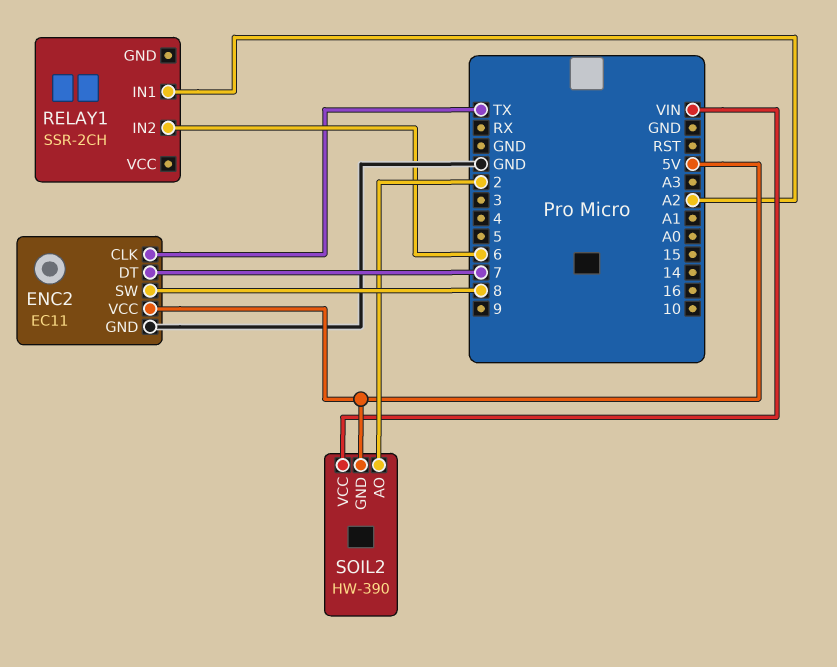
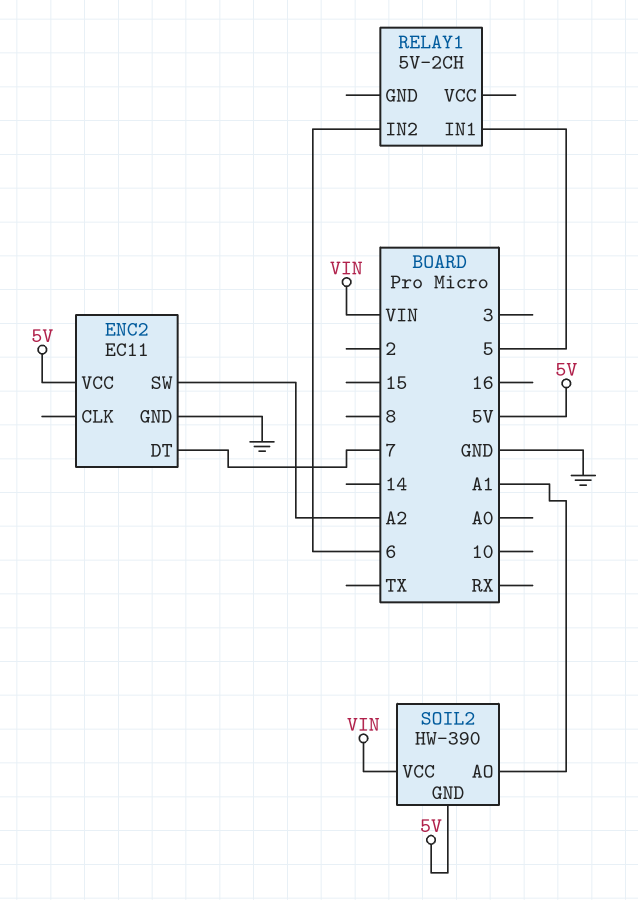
ENC2 pin CLK: TX -> none
ENC2 pin SW: 8 -> A2
RELAY1: SSR-2CH -> 5V-2CH
RELAY1 pin IN1: A2 -> 5
SOIL2 pin AO: 2 -> A1

